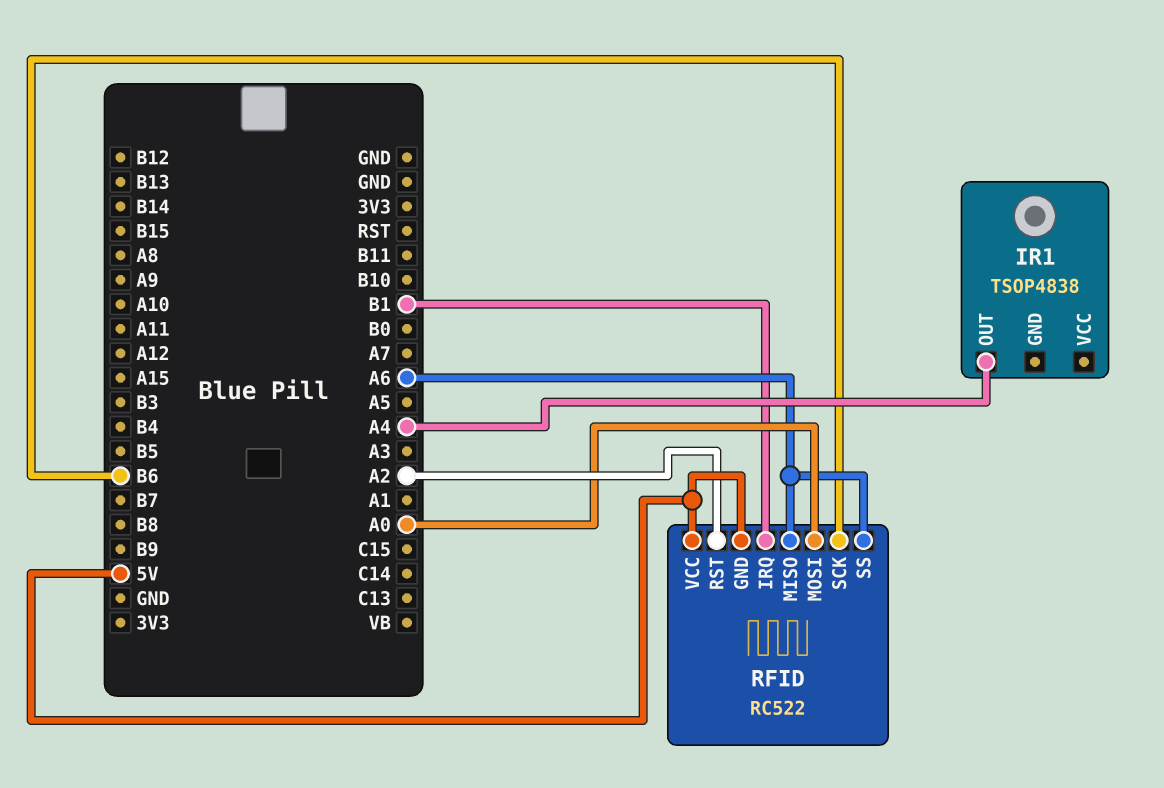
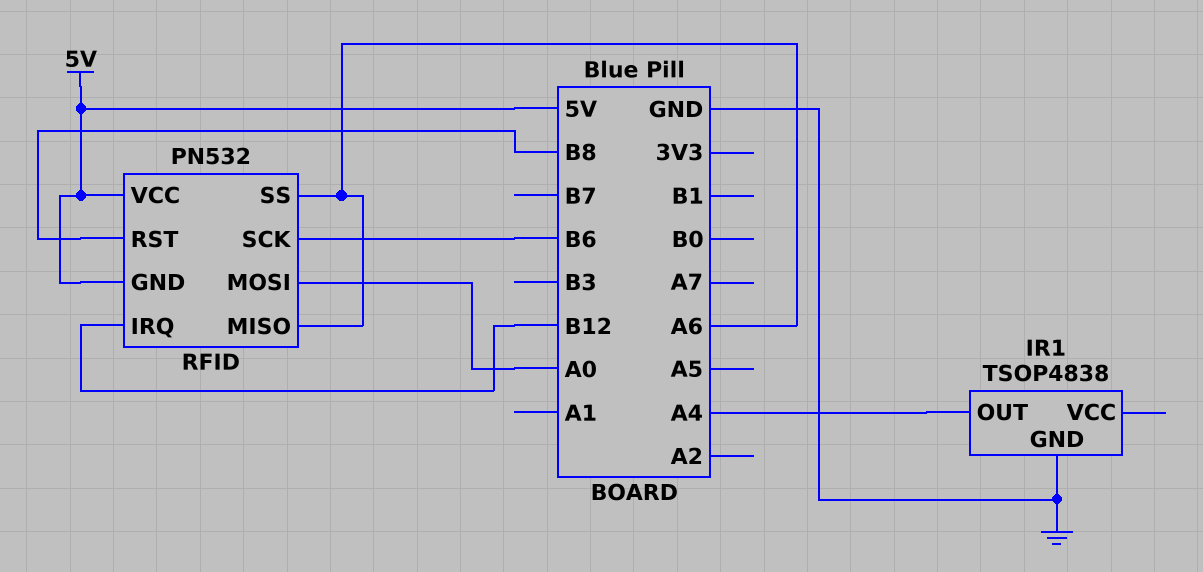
IR1 pin GND: none -> GND
RFID: RC522 -> PN532
RFID pin IRQ: B1 -> B12
RFID pin RST: A2 -> B8

